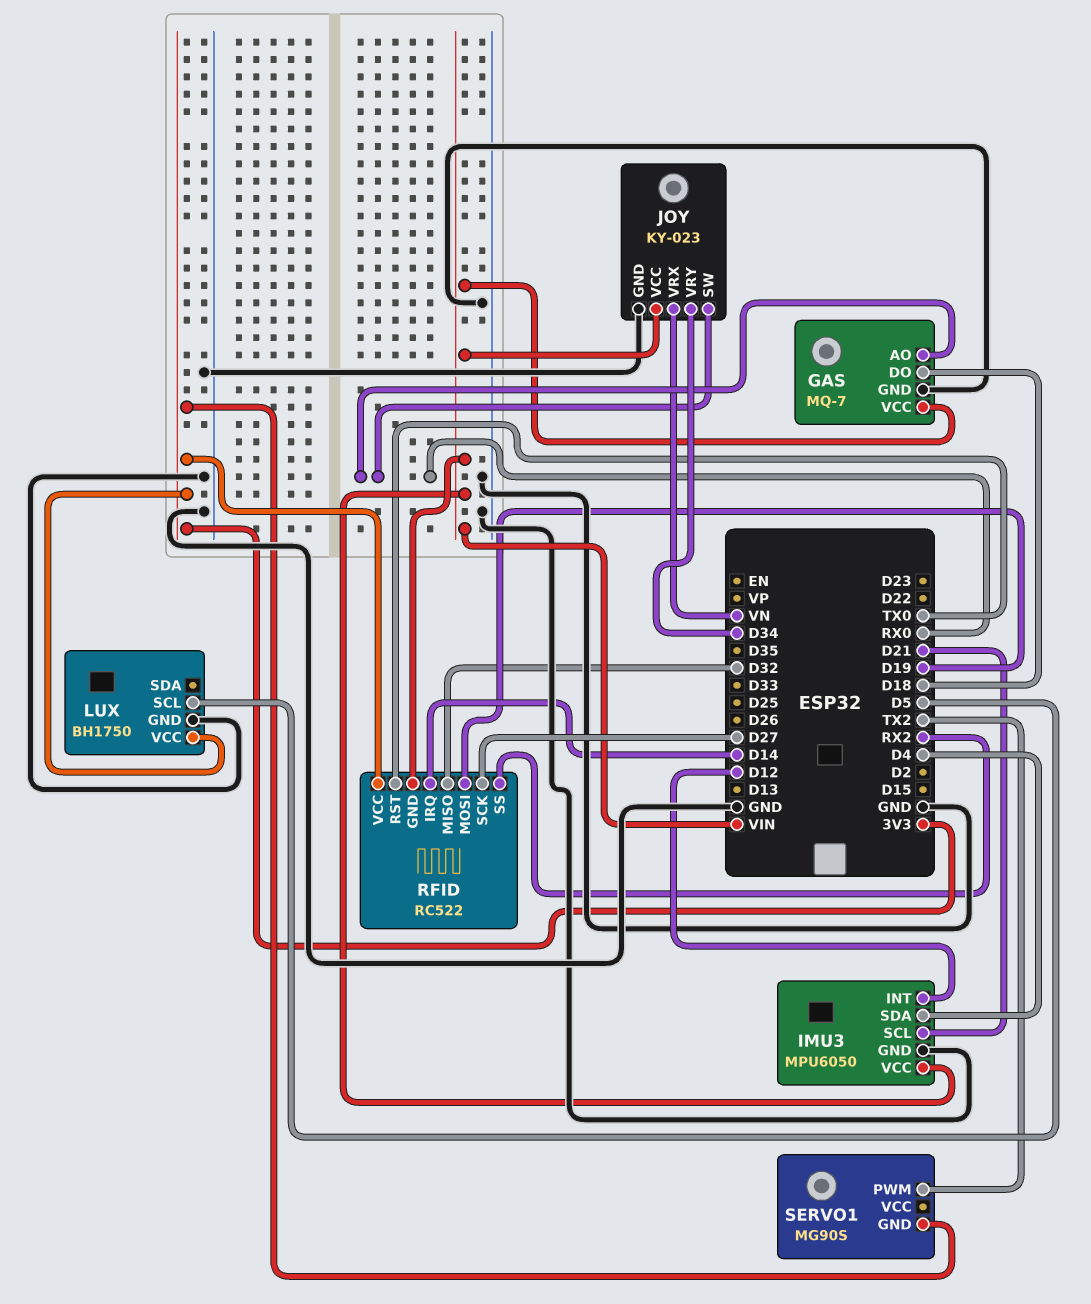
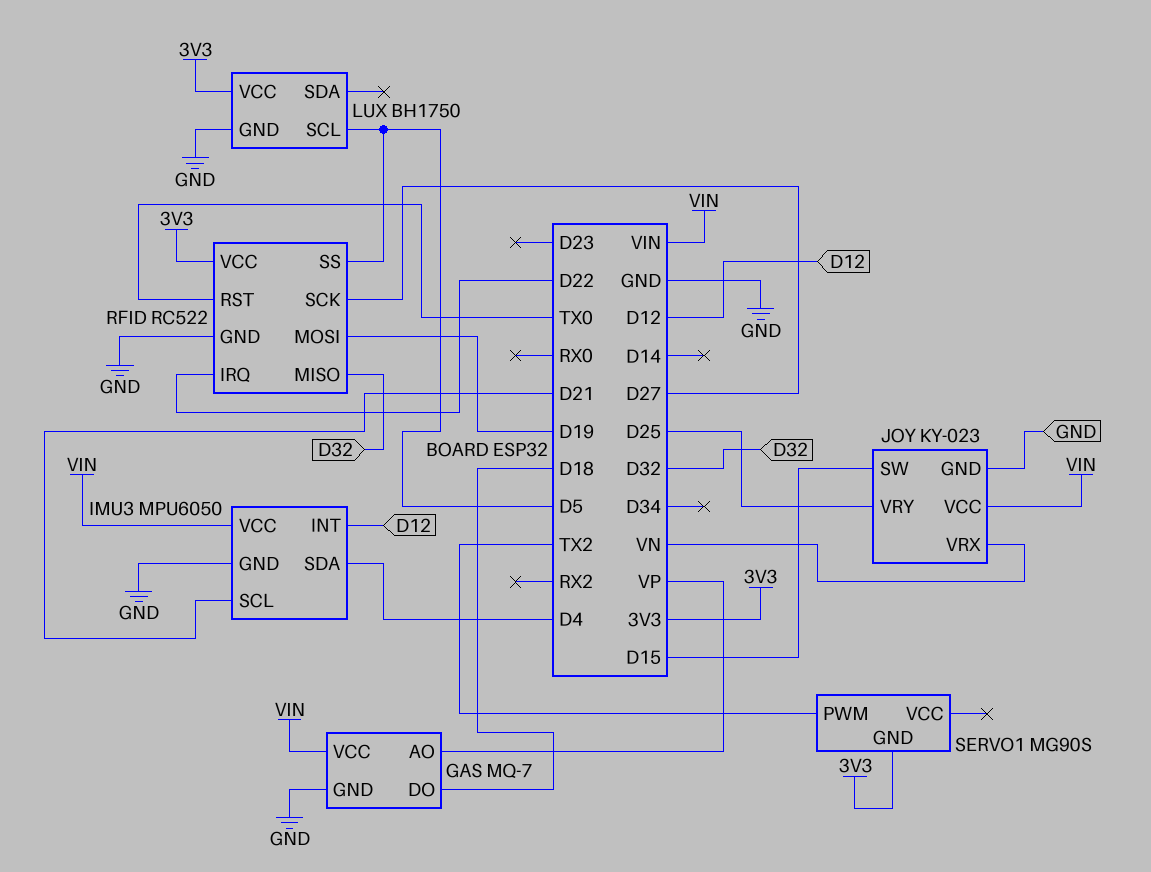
GAS pin AO: RX0 -> VP
JOY pin SW: RX0 -> D15
JOY pin VRY: D34 -> D25
RFID pin GND: VIN -> GND
RFID pin IRQ: D14 -> D22
RFID pin SS: RX2 -> D5

